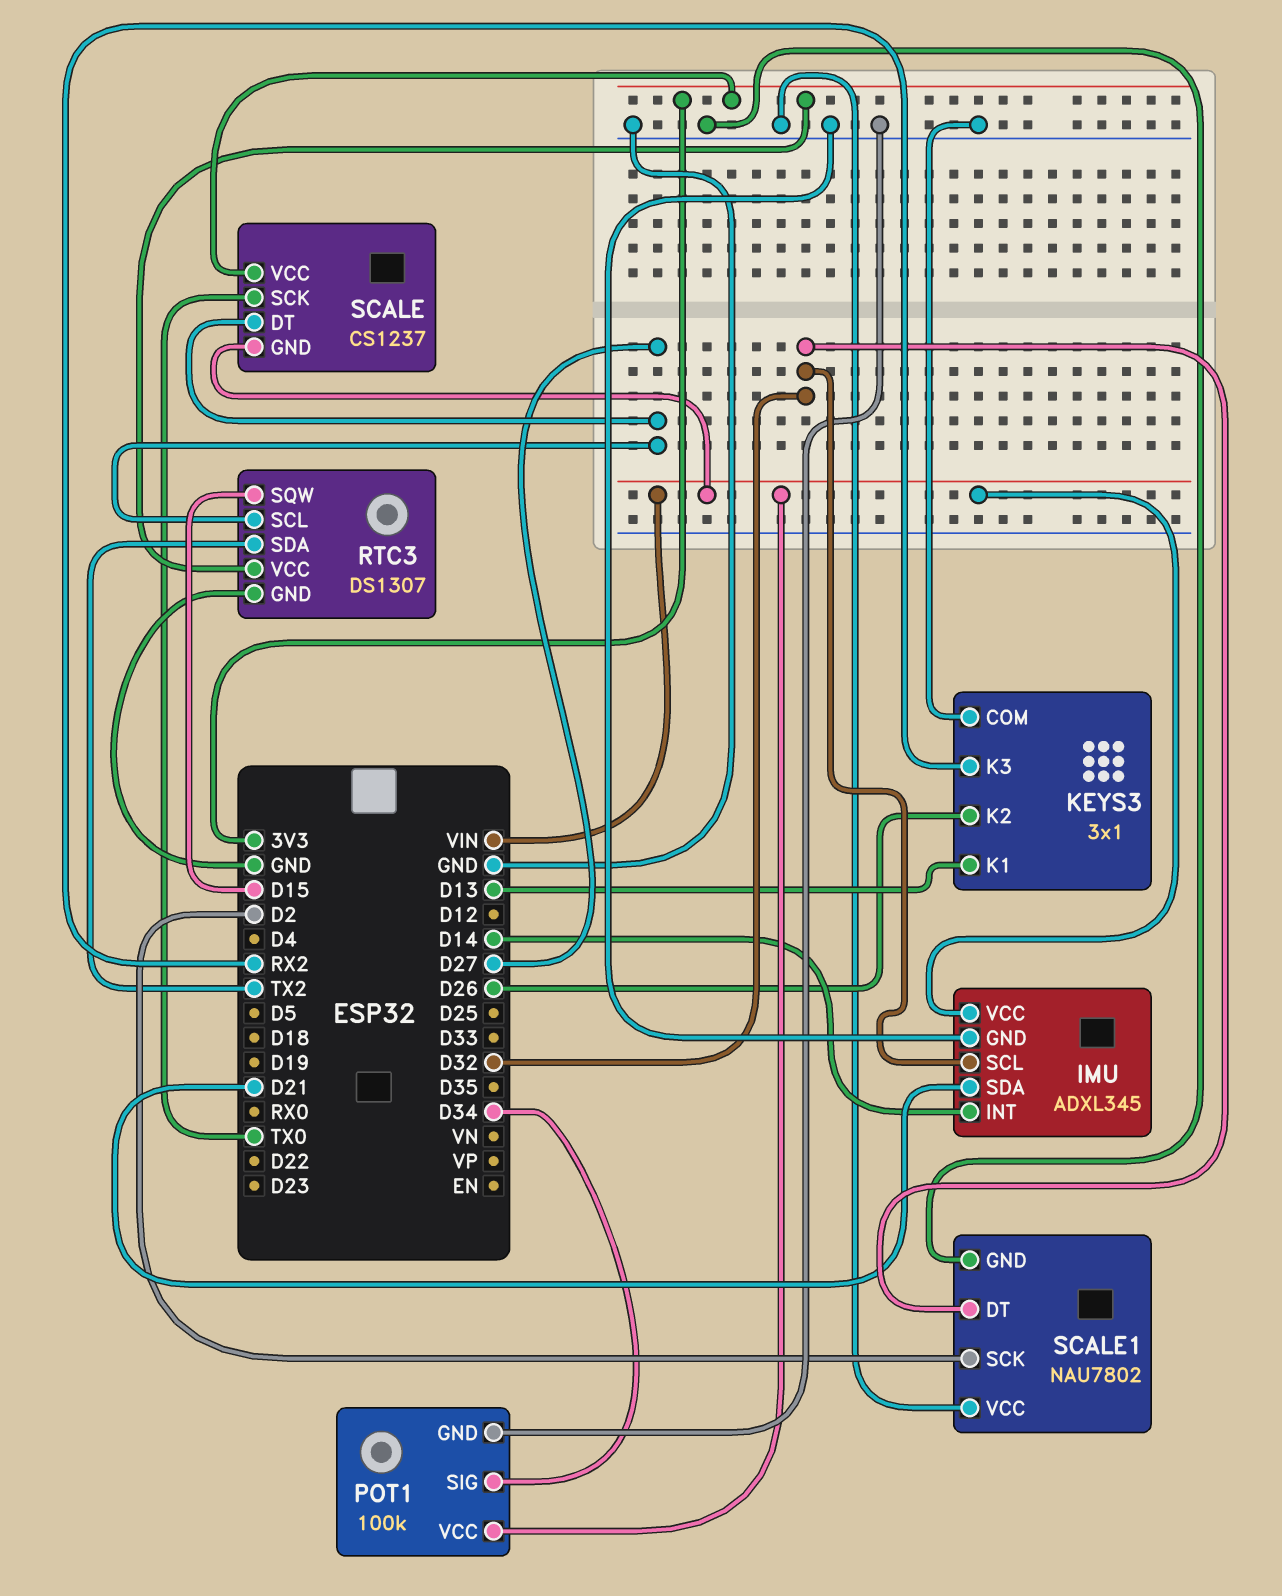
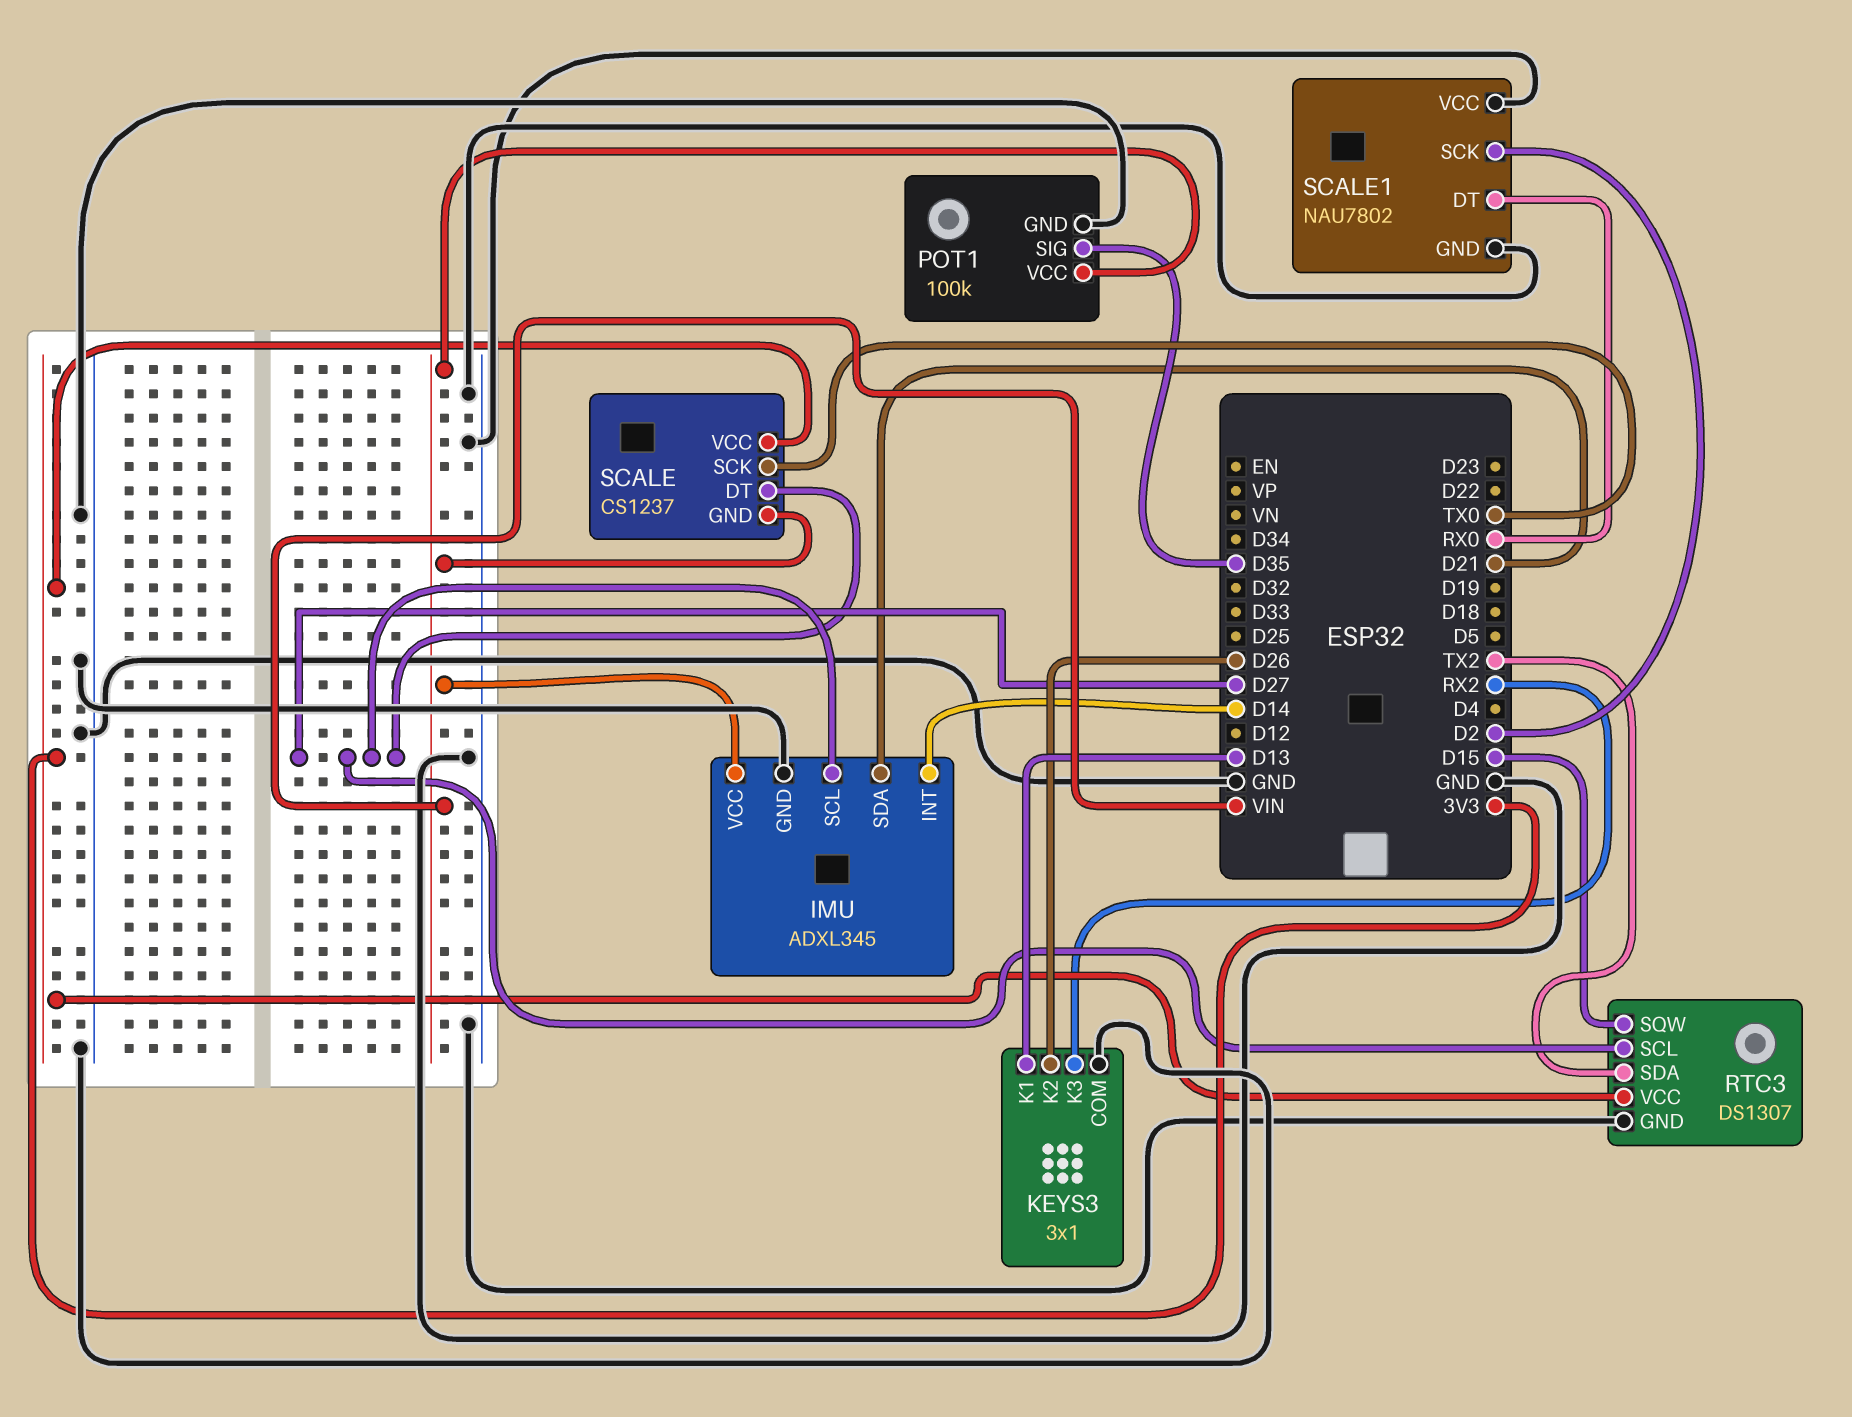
IMU pin SCL: D32 -> D27
POT1 pin SIG: D34 -> D35
SCALE1 pin DT: D32 -> RX0

